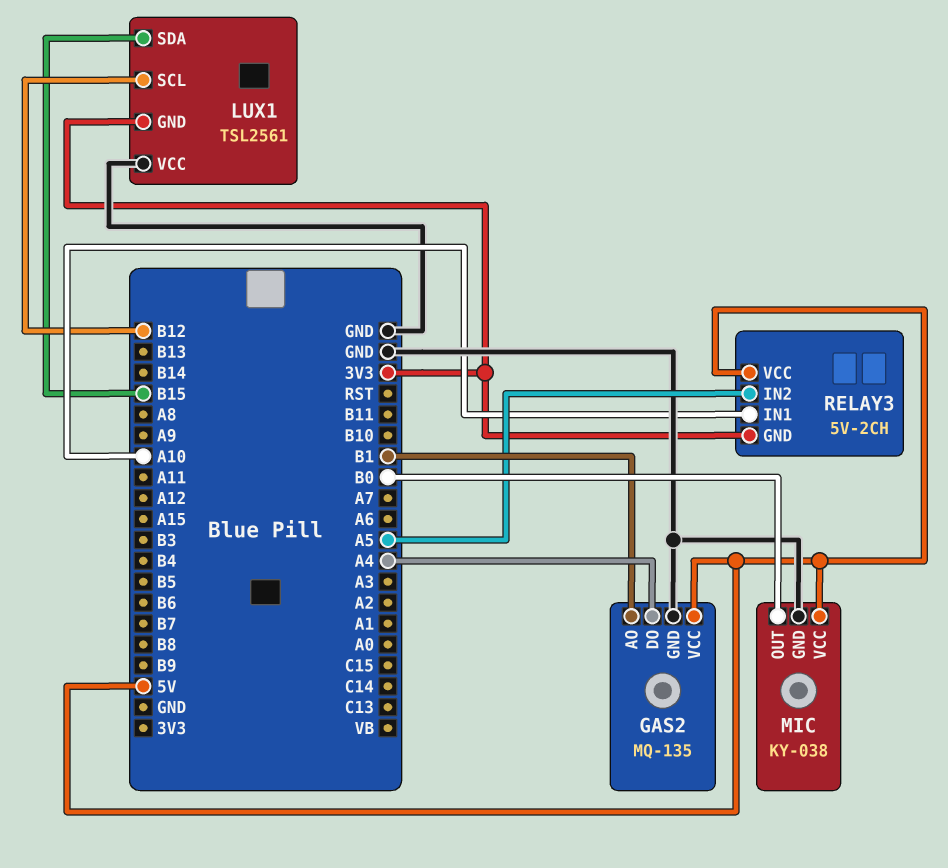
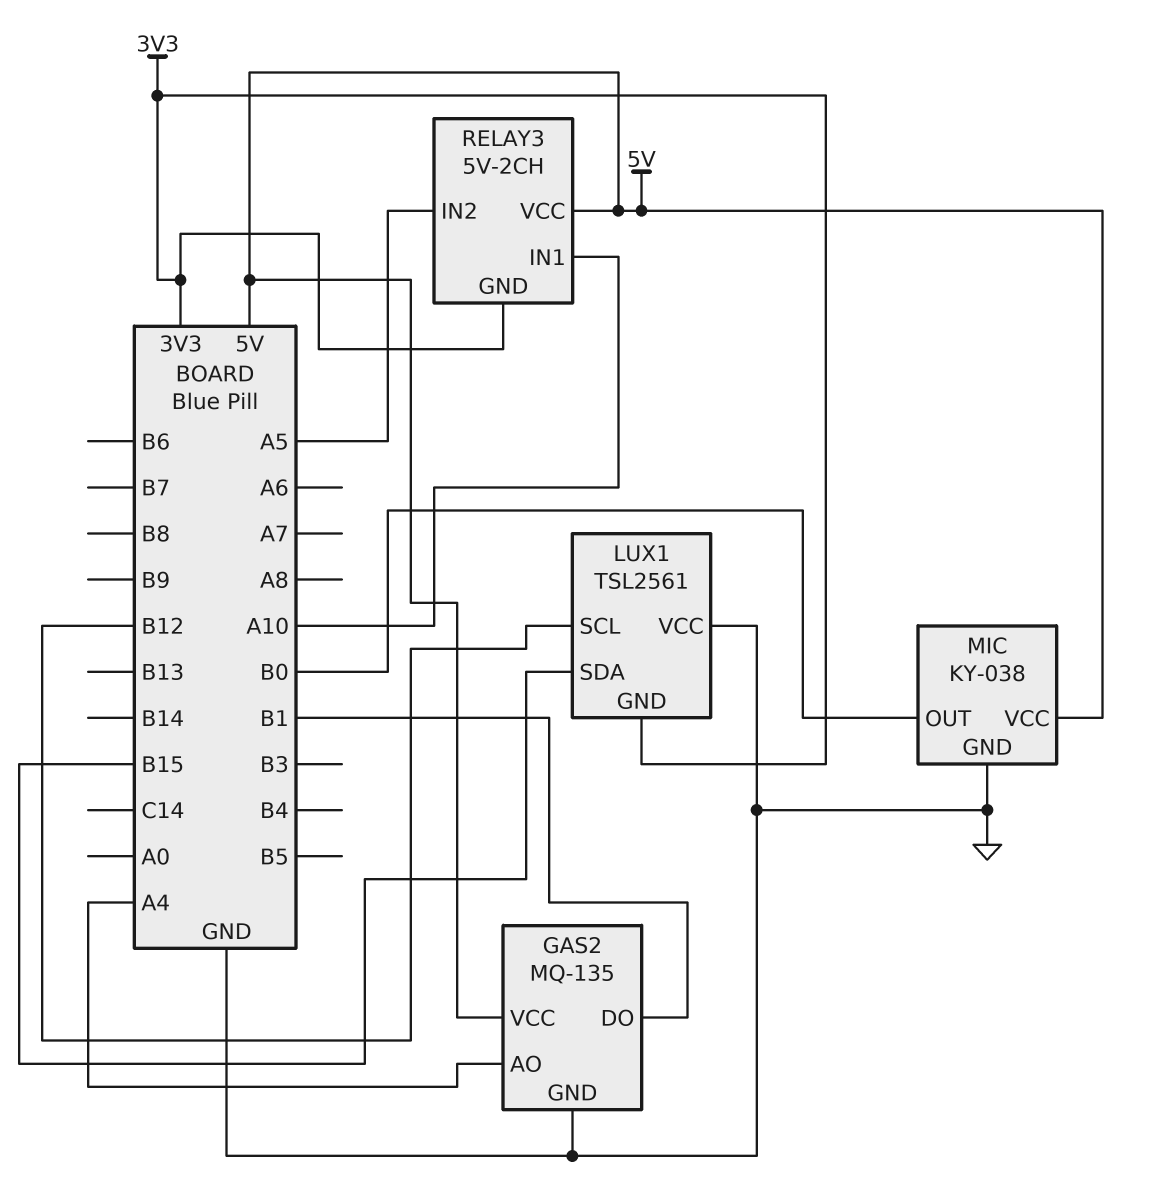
GAS2 pin AO: B1 -> A4
GAS2 pin DO: A4 -> B1

